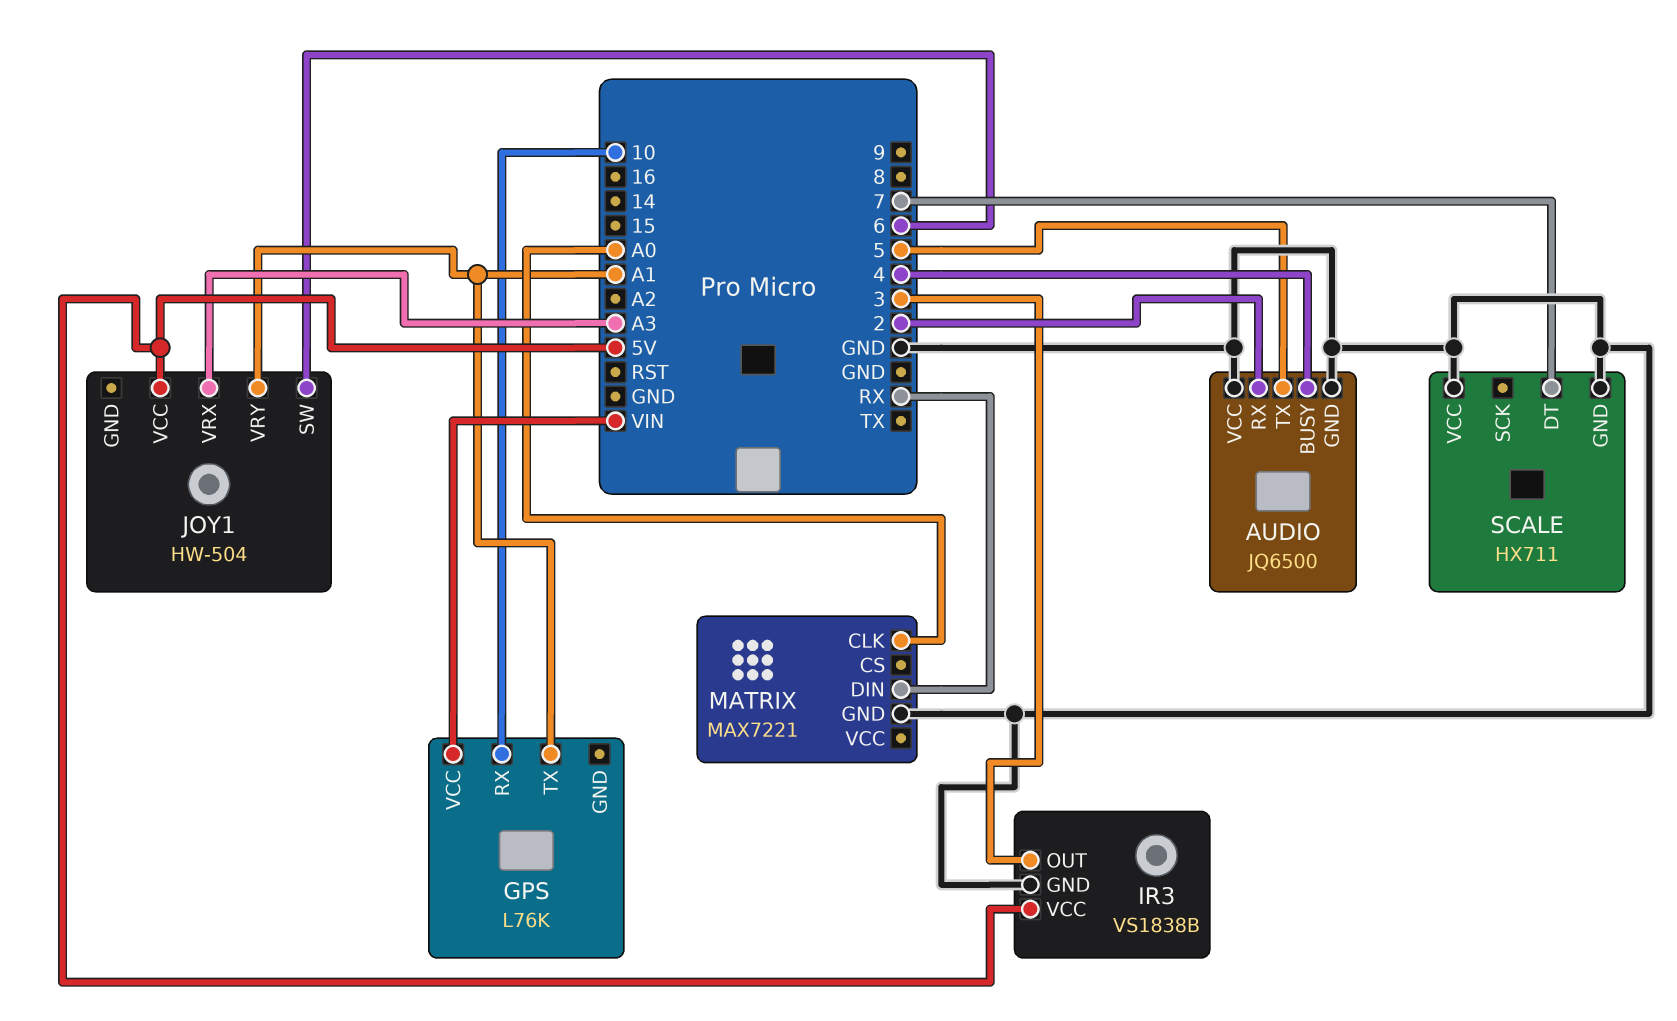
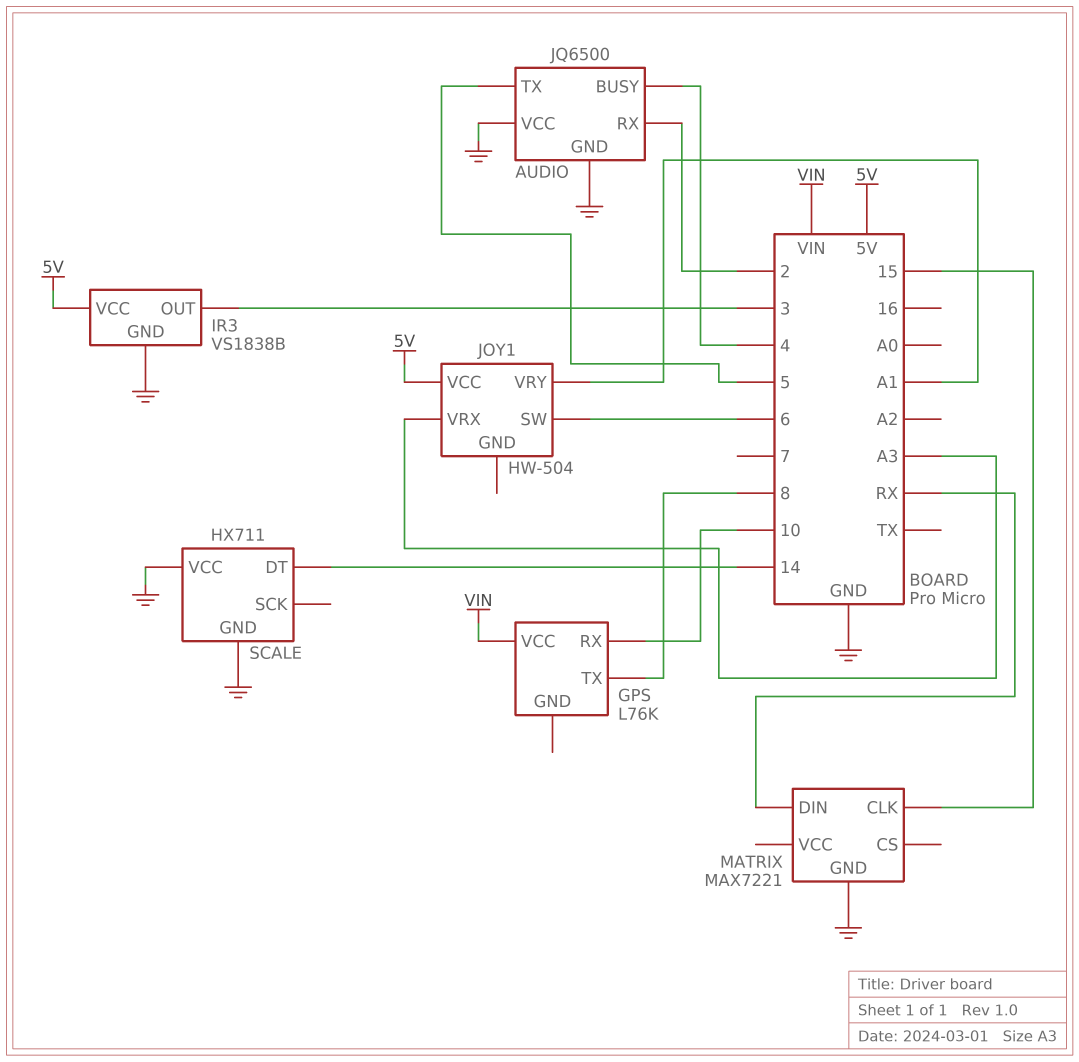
GPS pin TX: A1 -> 8
MATRIX pin CLK: A0 -> 15
SCALE pin DT: 7 -> 14

